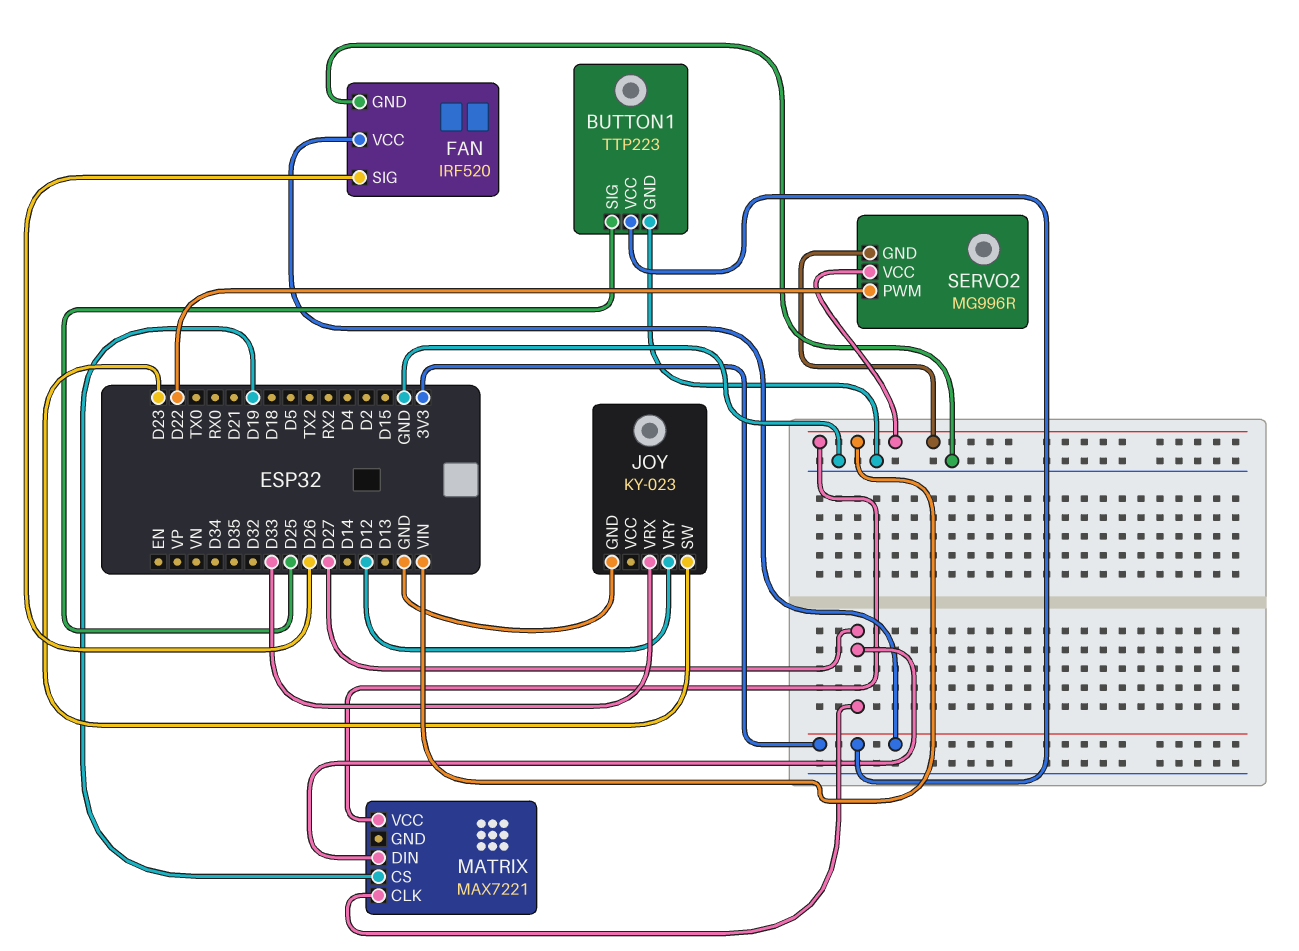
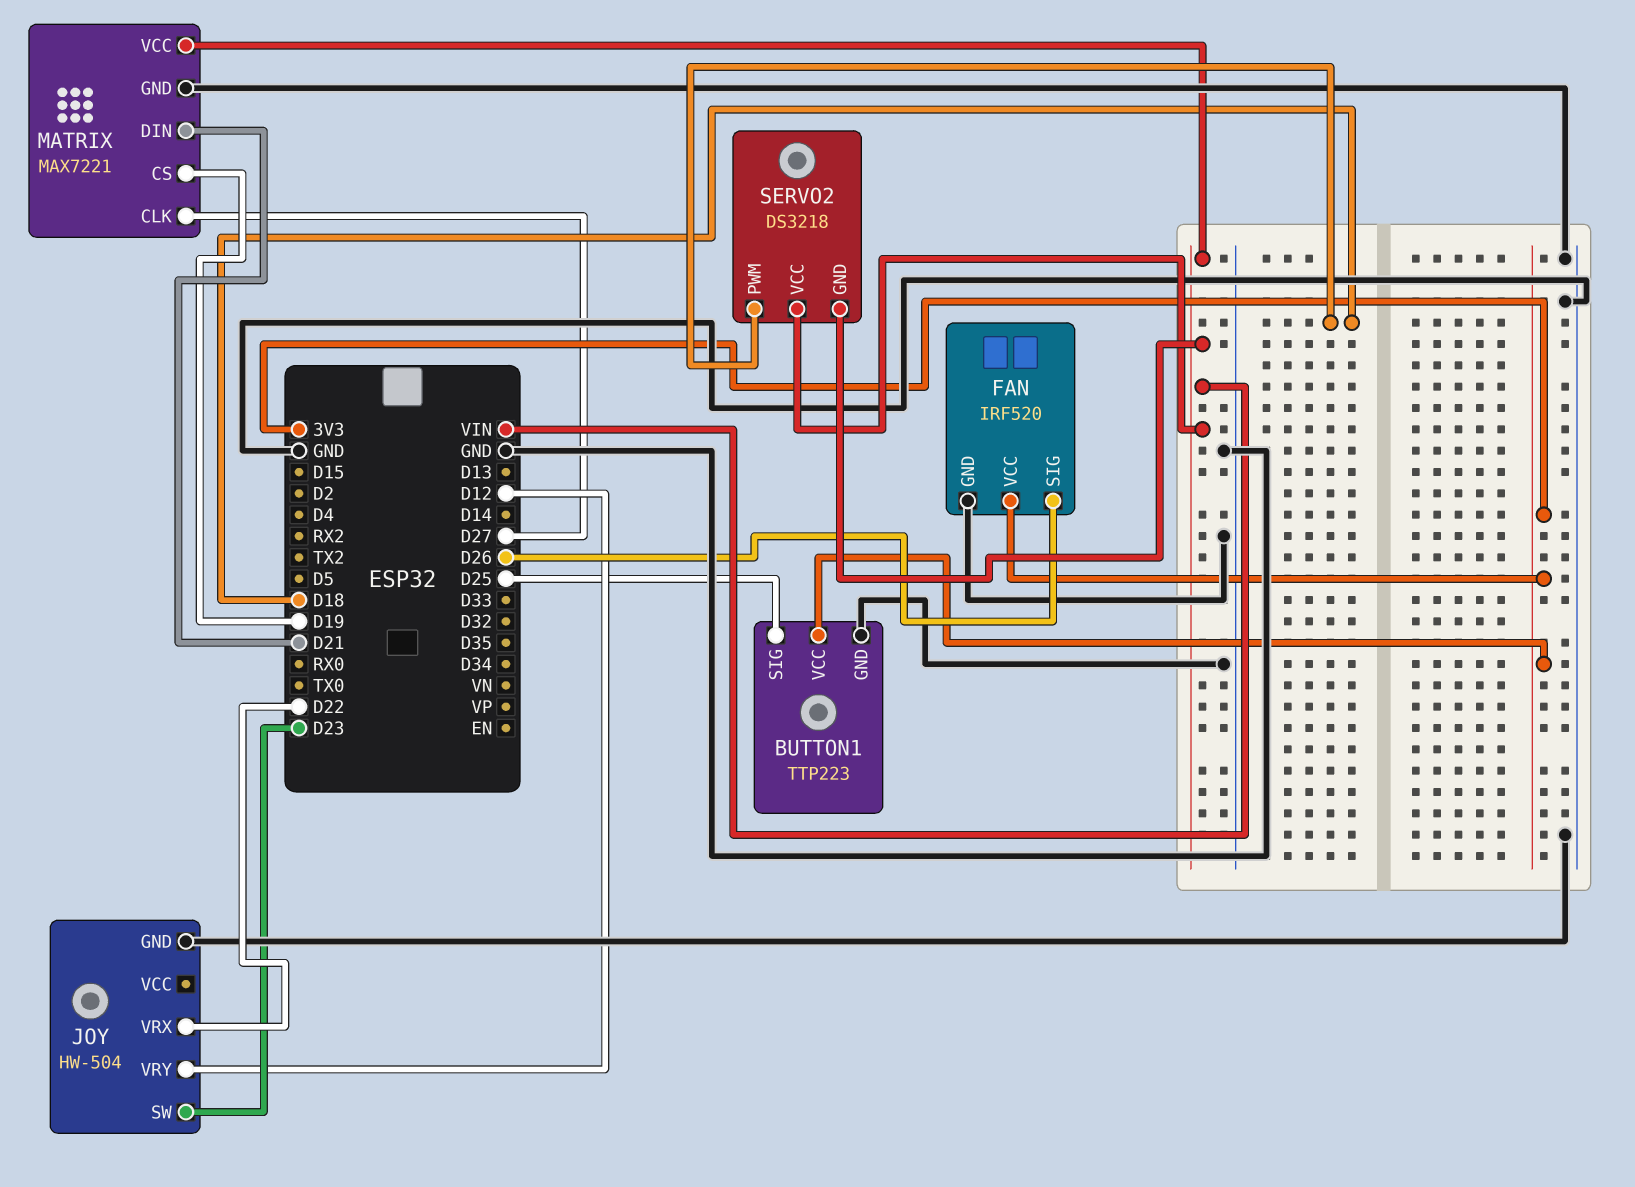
JOY: KY-023 -> HW-504
JOY pin VRX: D33 -> D22
MATRIX pin DIN: D27 -> D21
MATRIX pin GND: none -> GND
SERVO2: MG996R -> DS3218
SERVO2 pin PWM: D22 -> D18

